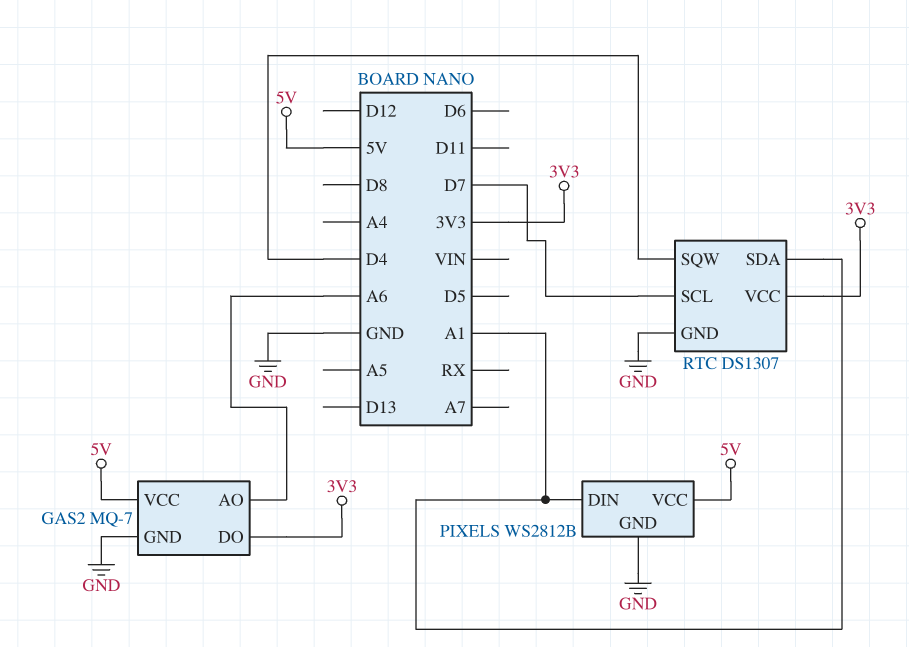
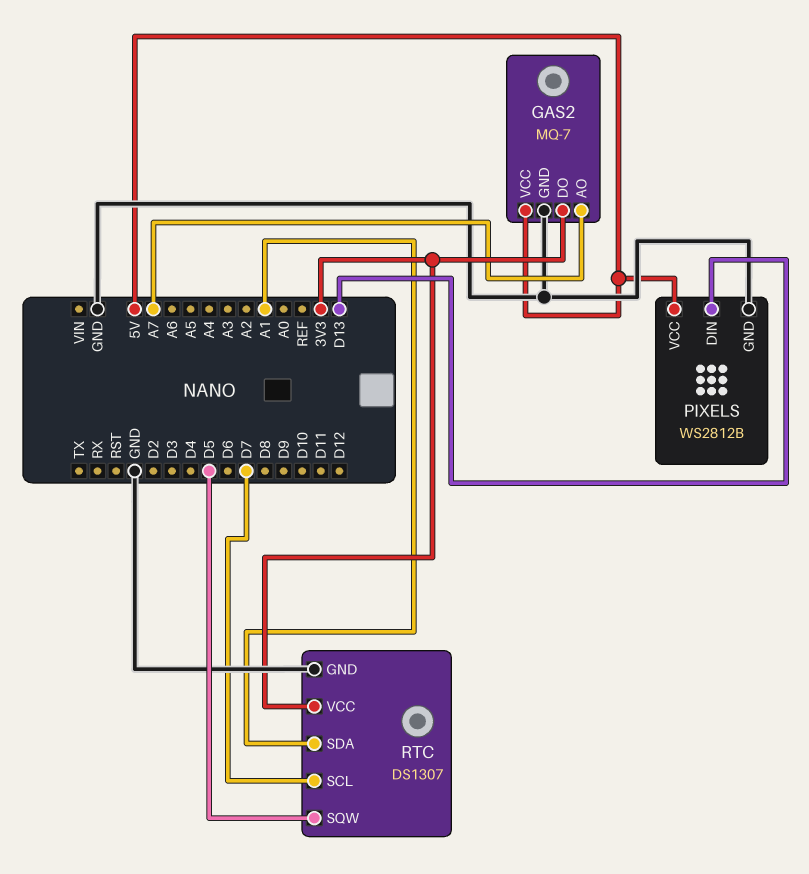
GAS2 pin AO: A6 -> A7
PIXELS pin DIN: A1 -> D13
RTC pin SQW: D4 -> D5

